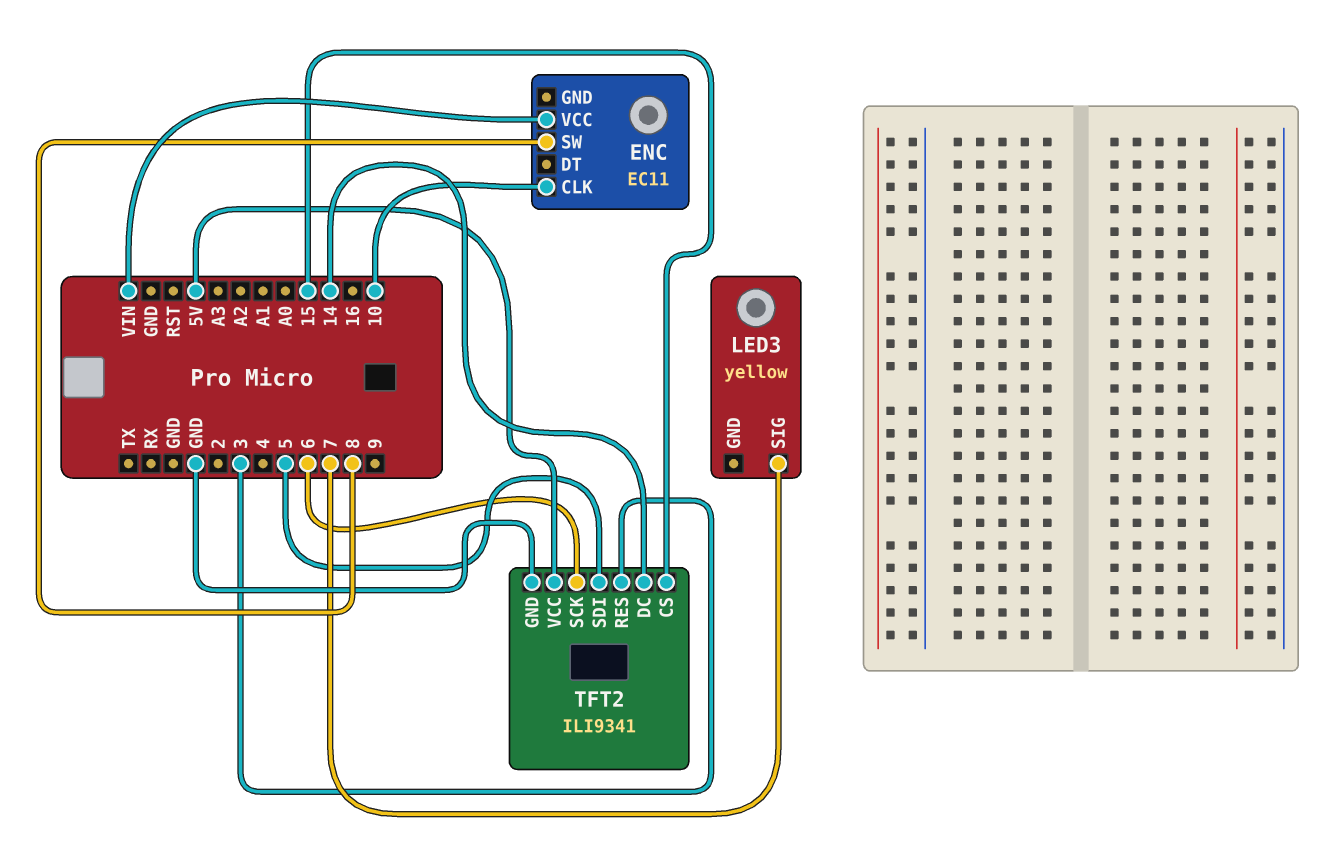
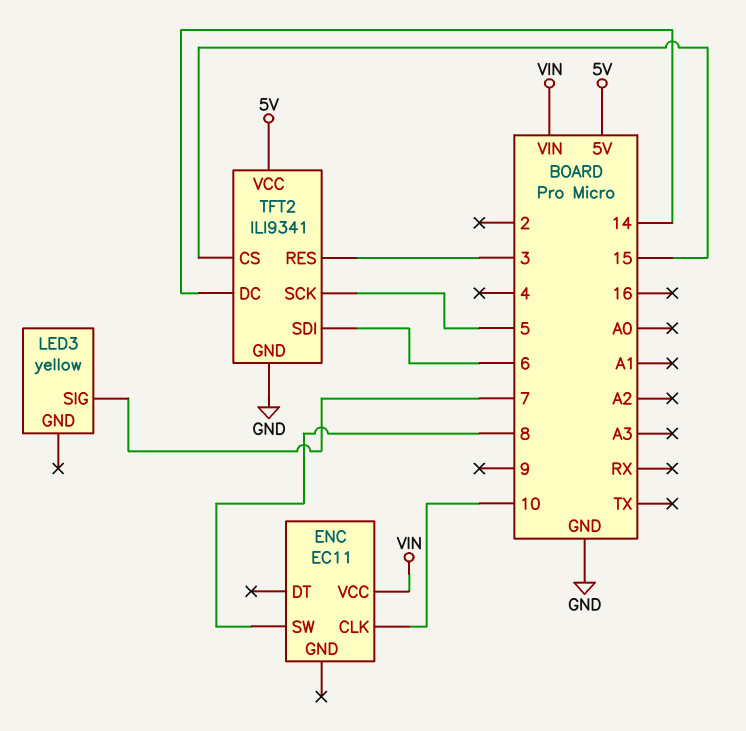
TFT2 pin SCK: 6 -> 5
TFT2 pin SDI: 5 -> 6

